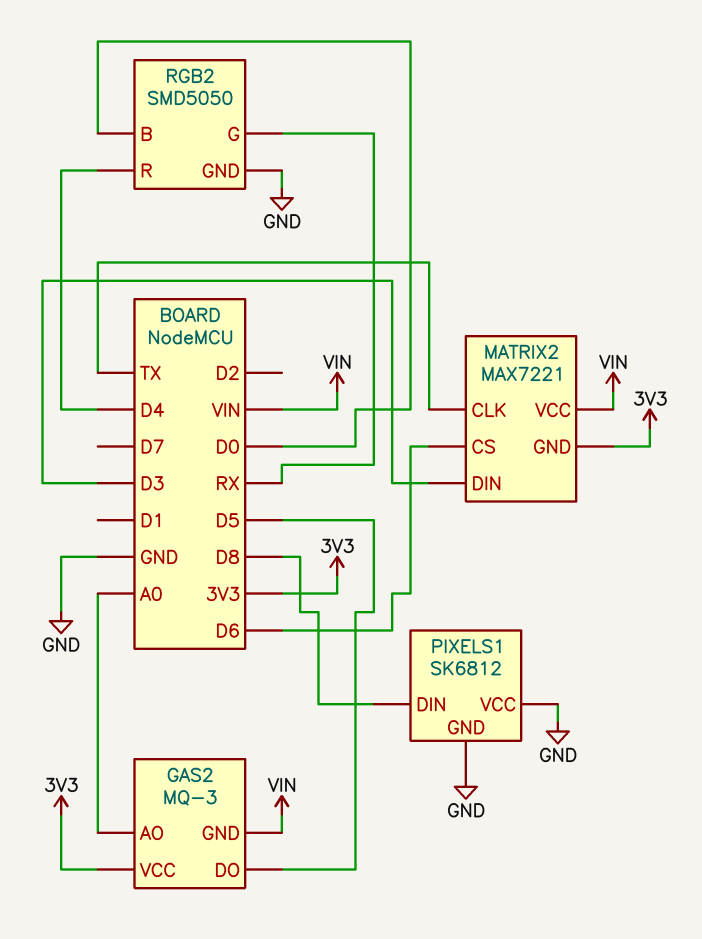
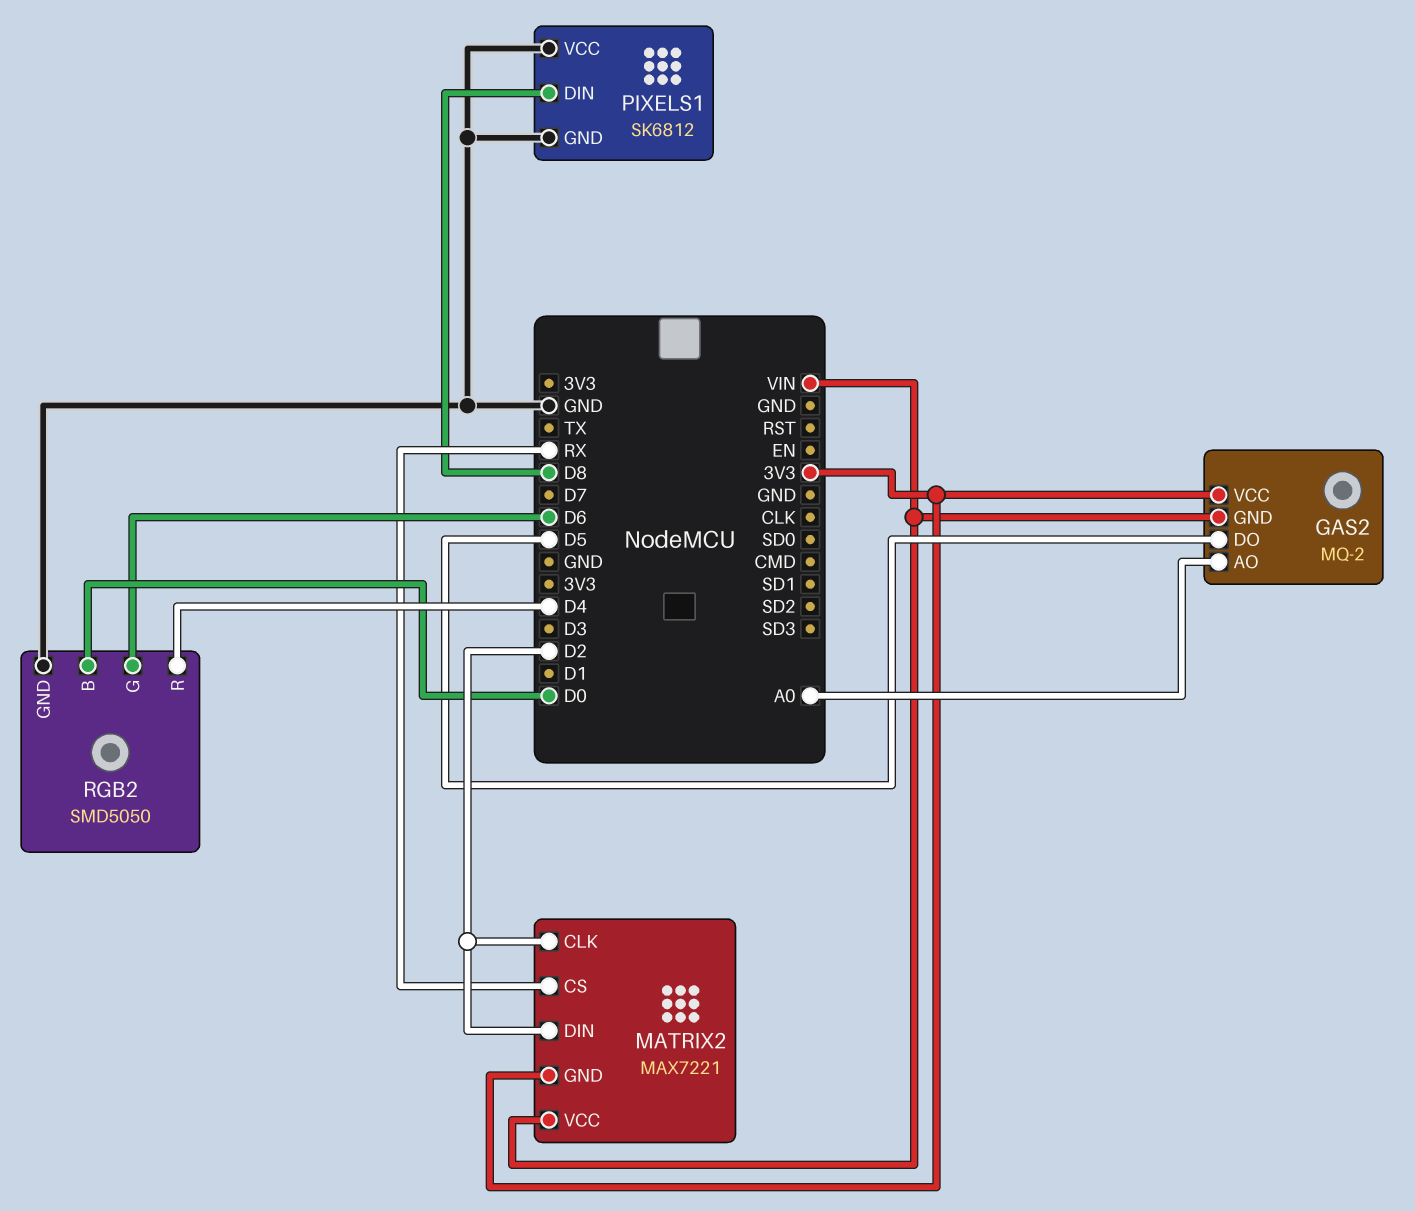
GAS2: MQ-3 -> MQ-2
MATRIX2 pin CLK: TX -> D2
MATRIX2 pin CS: D6 -> RX
MATRIX2 pin DIN: D3 -> D2
RGB2 pin G: RX -> D6

